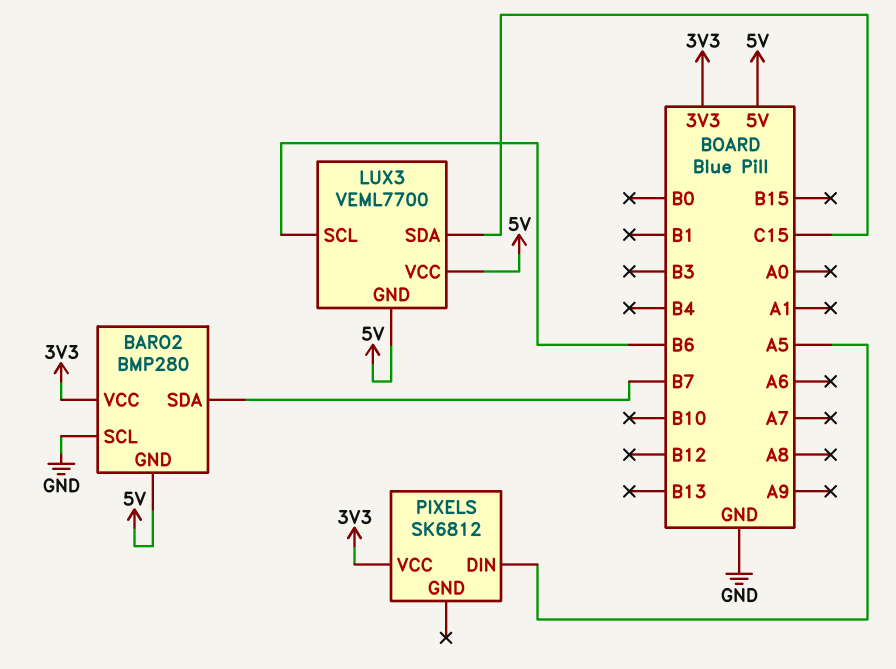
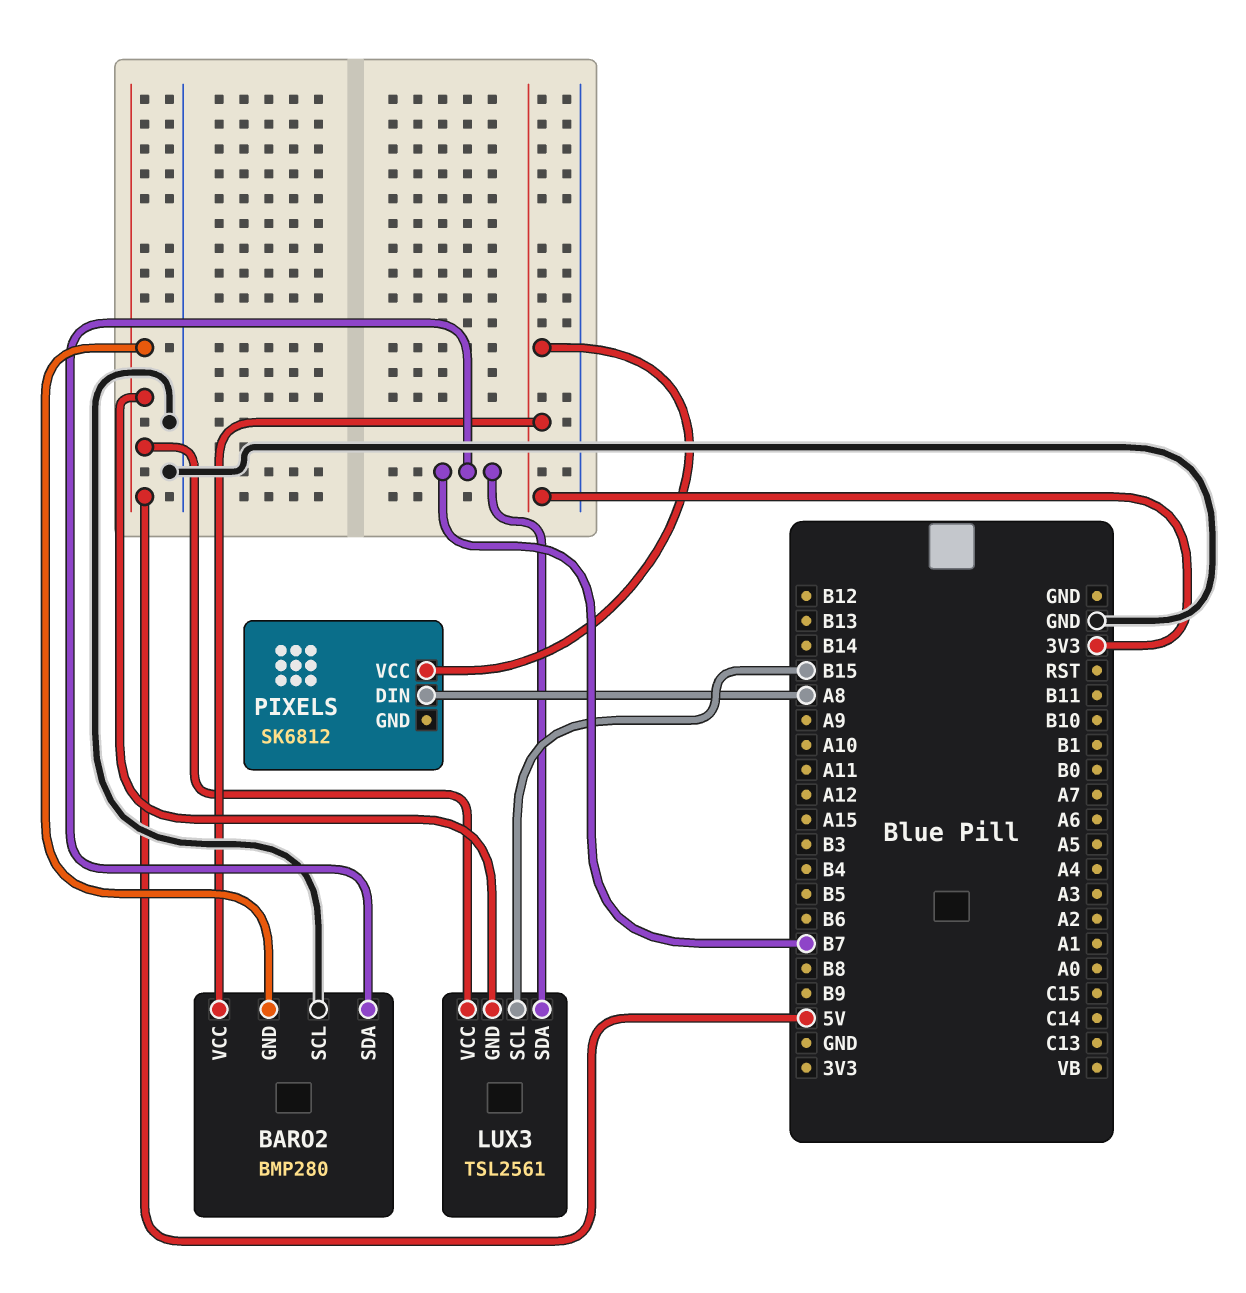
LUX3: VEML7700 -> TSL2561
LUX3 pin SCL: B6 -> B15
LUX3 pin SDA: C15 -> B7
PIXELS pin DIN: A5 -> A8

